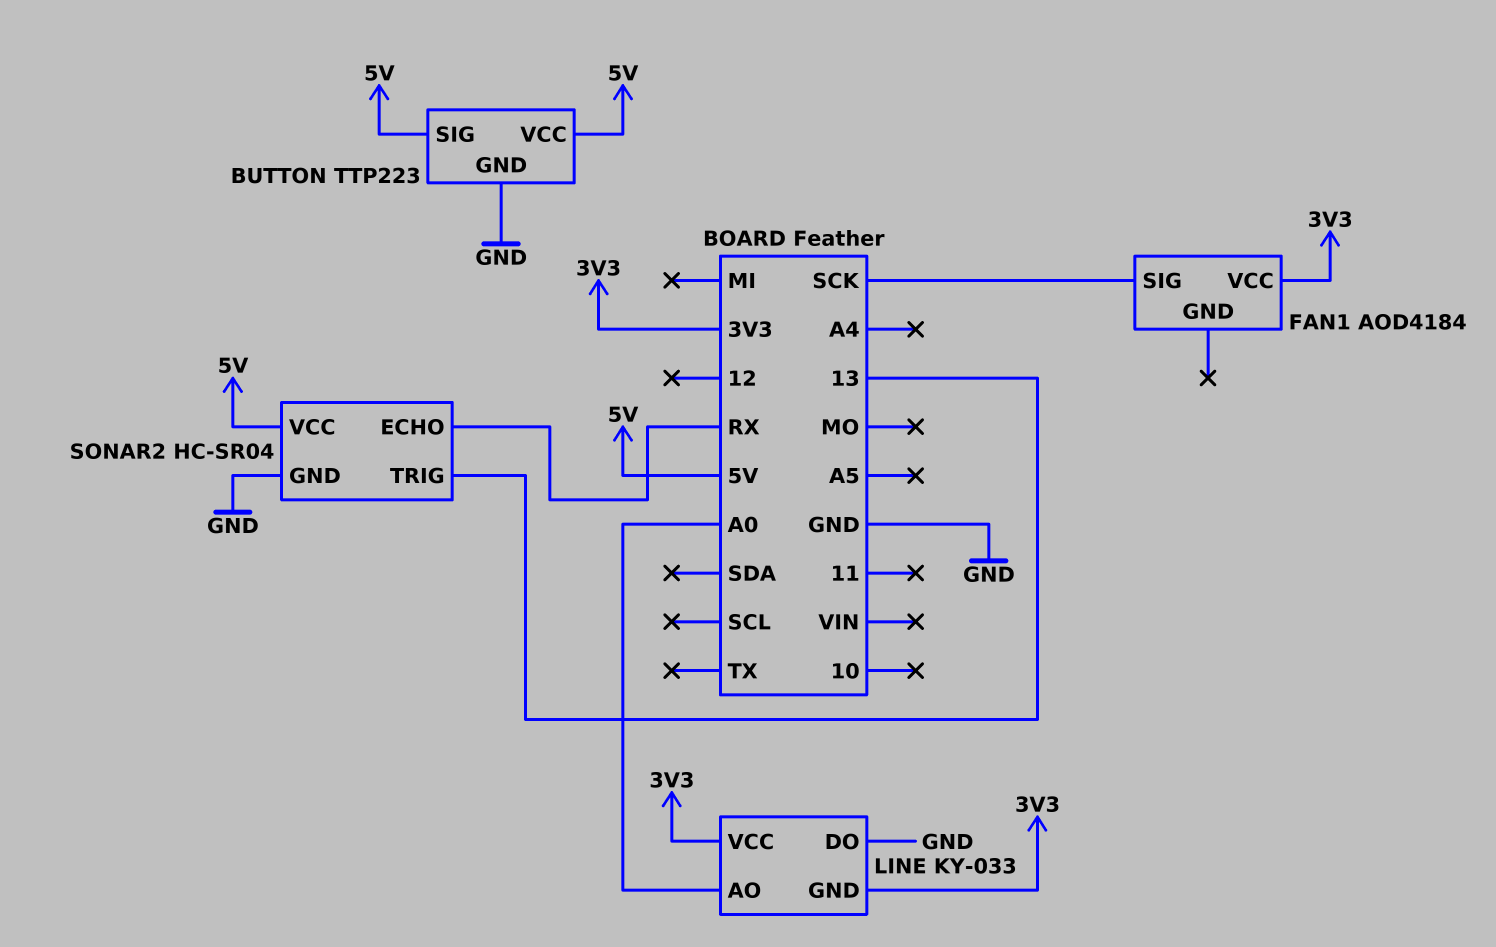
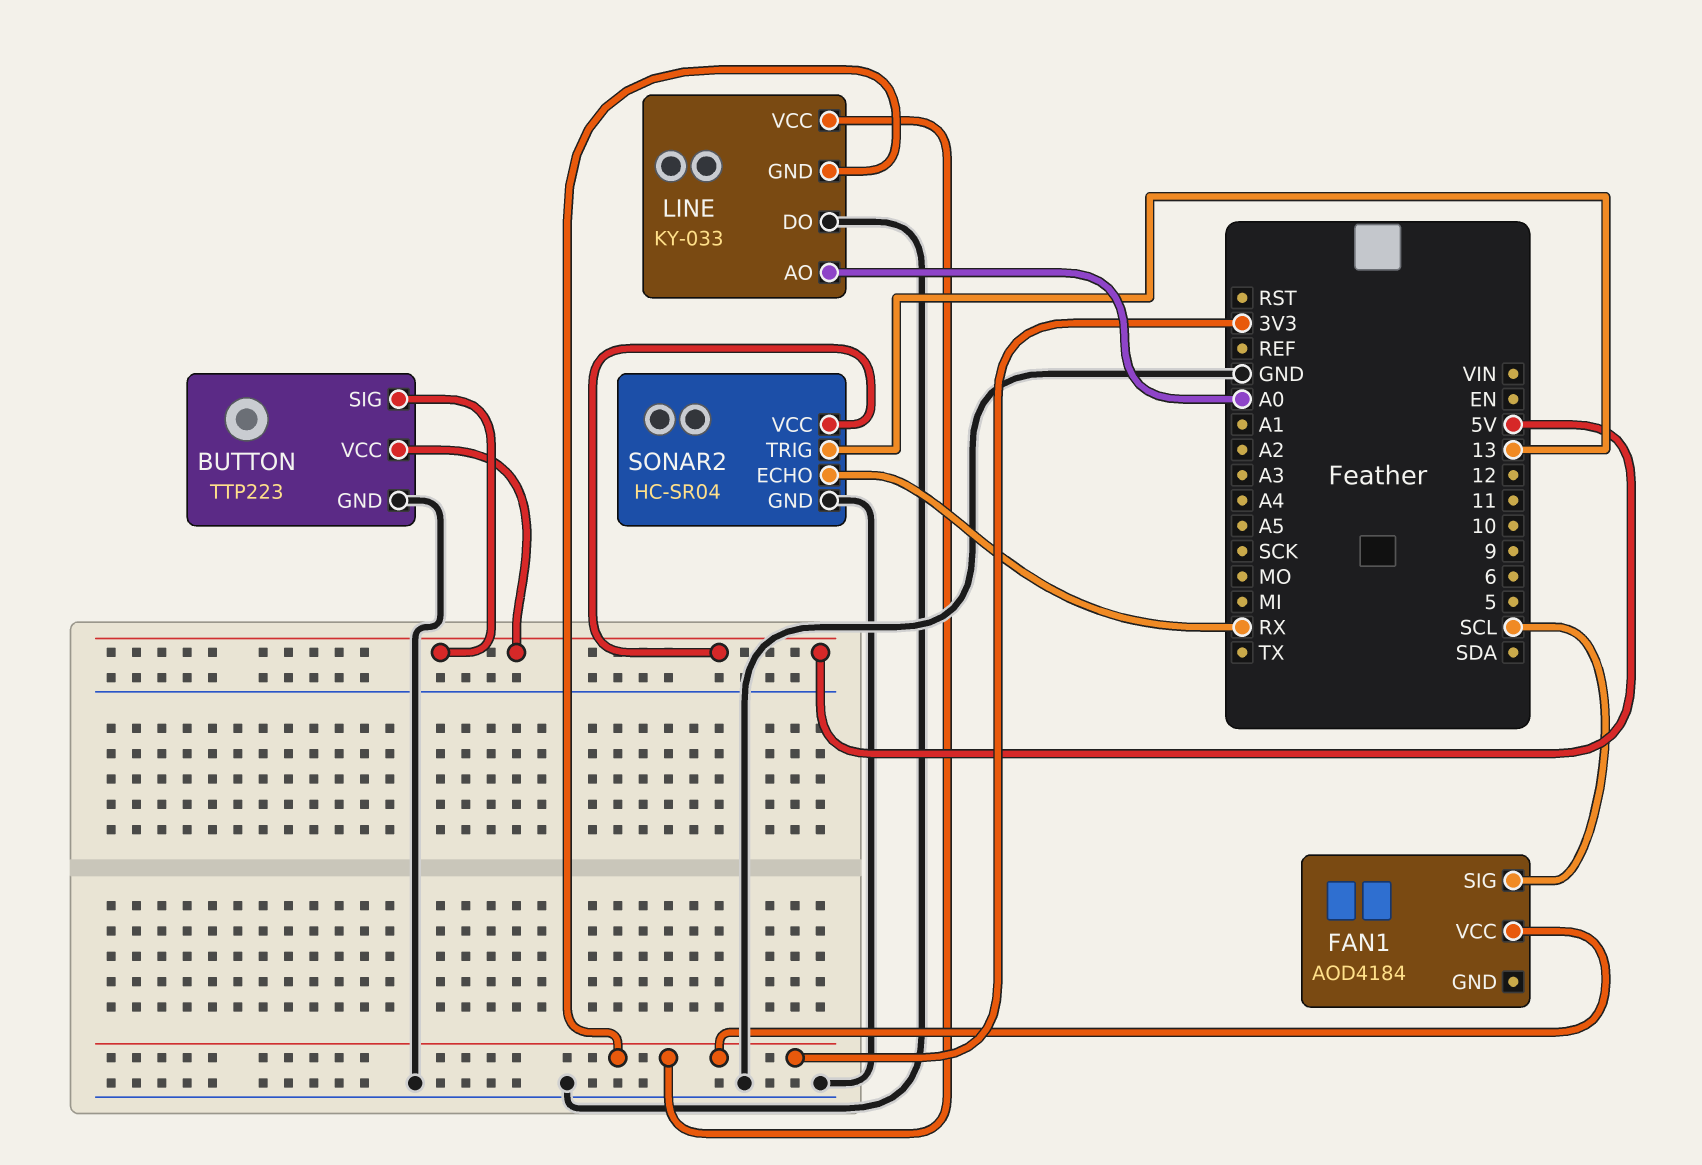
FAN1 pin SIG: SCK -> SCL

